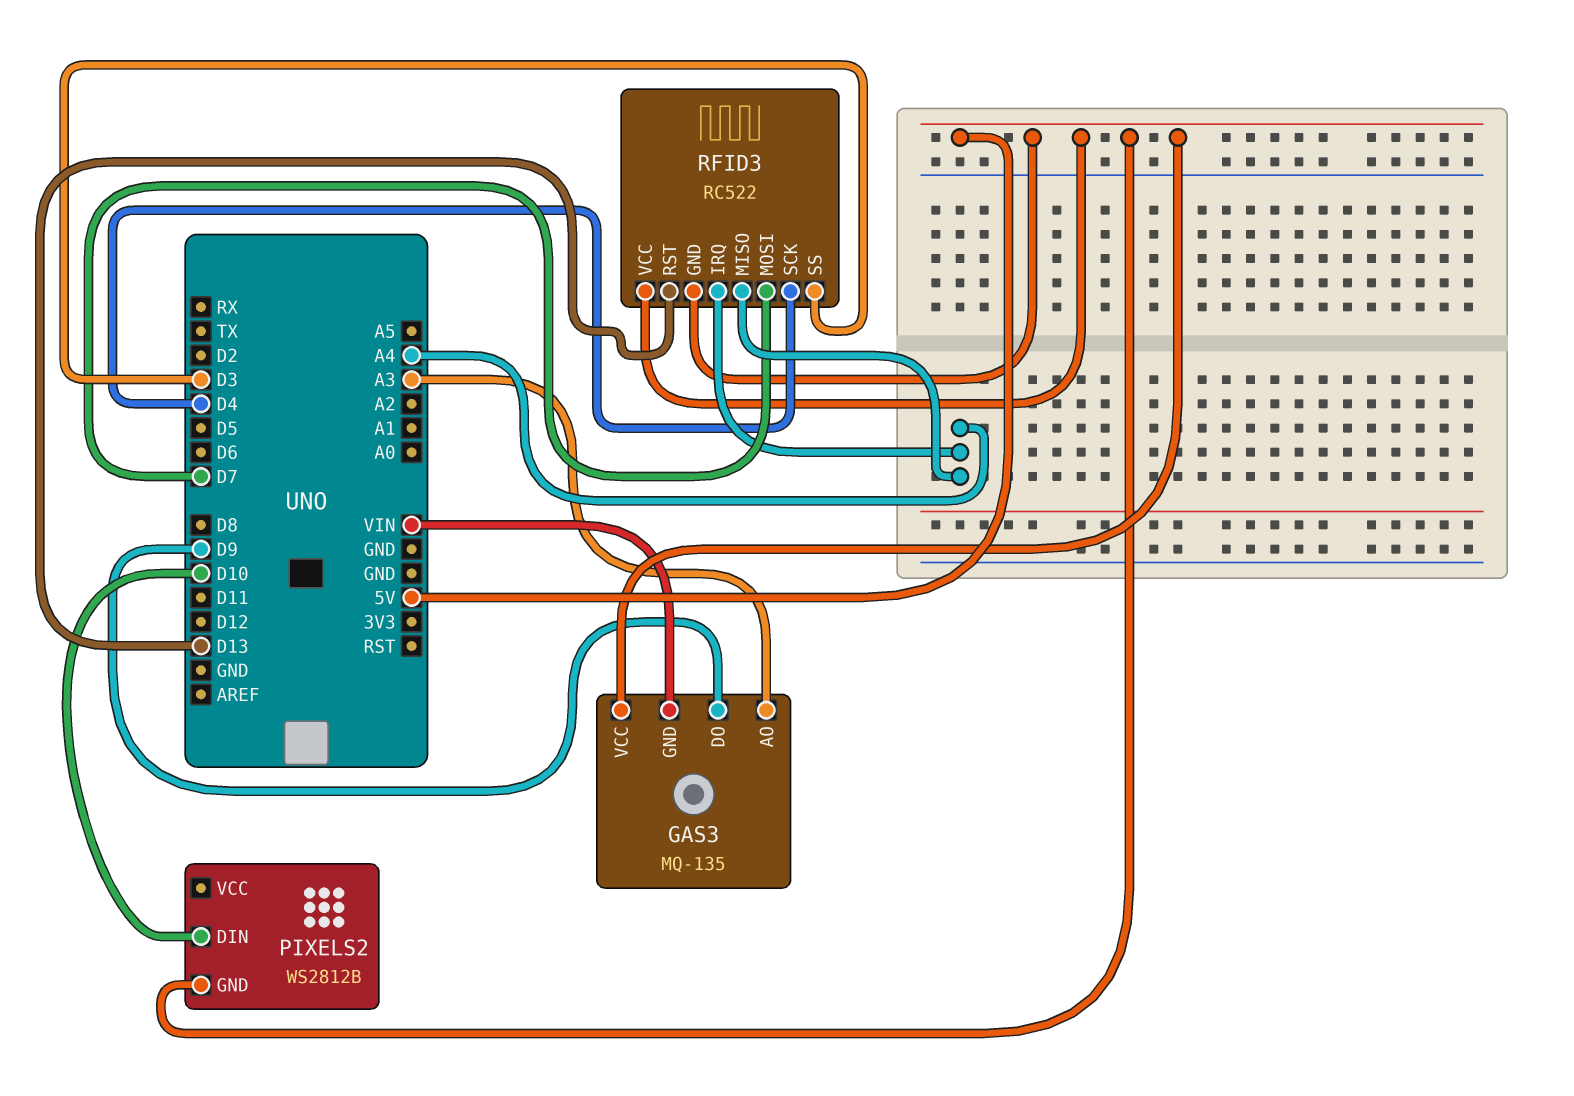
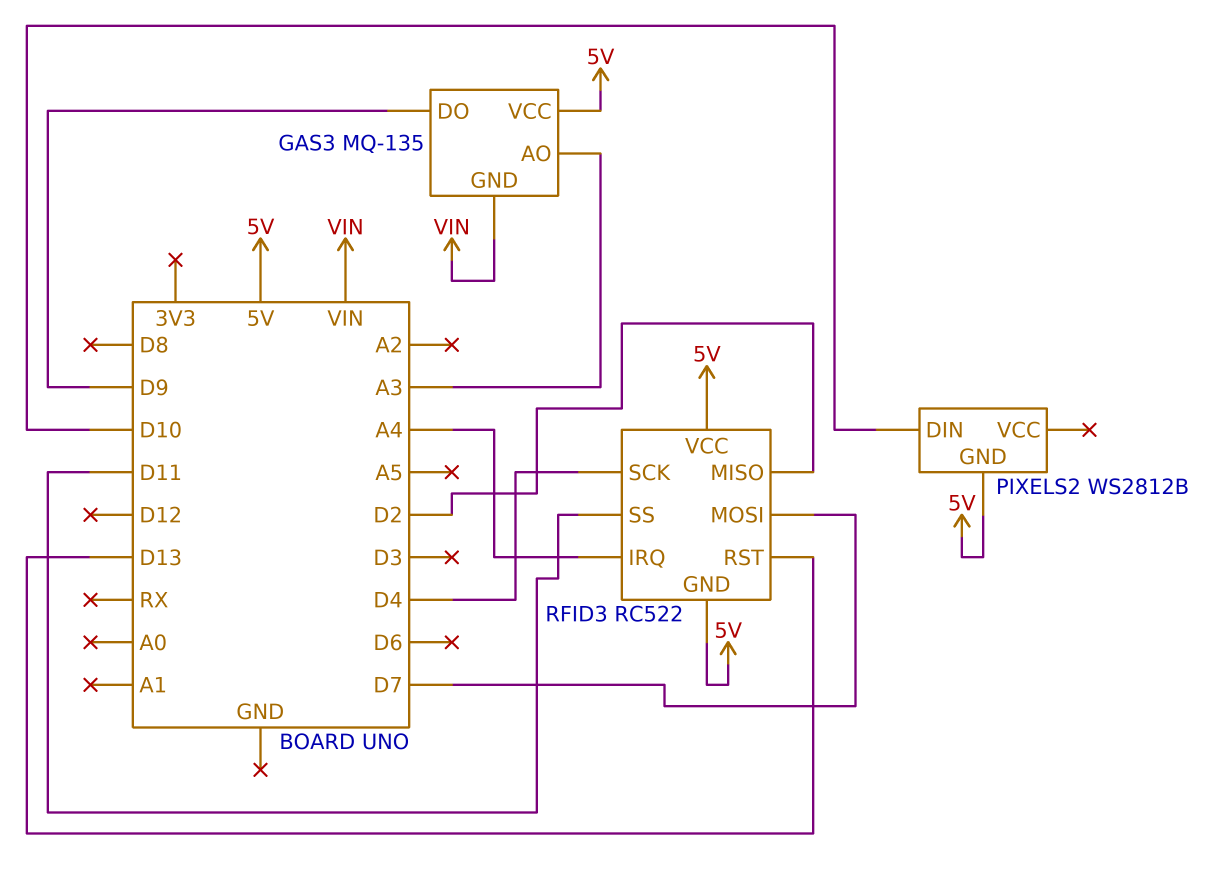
RFID3 pin MISO: A4 -> D2
RFID3 pin SS: D3 -> D11

